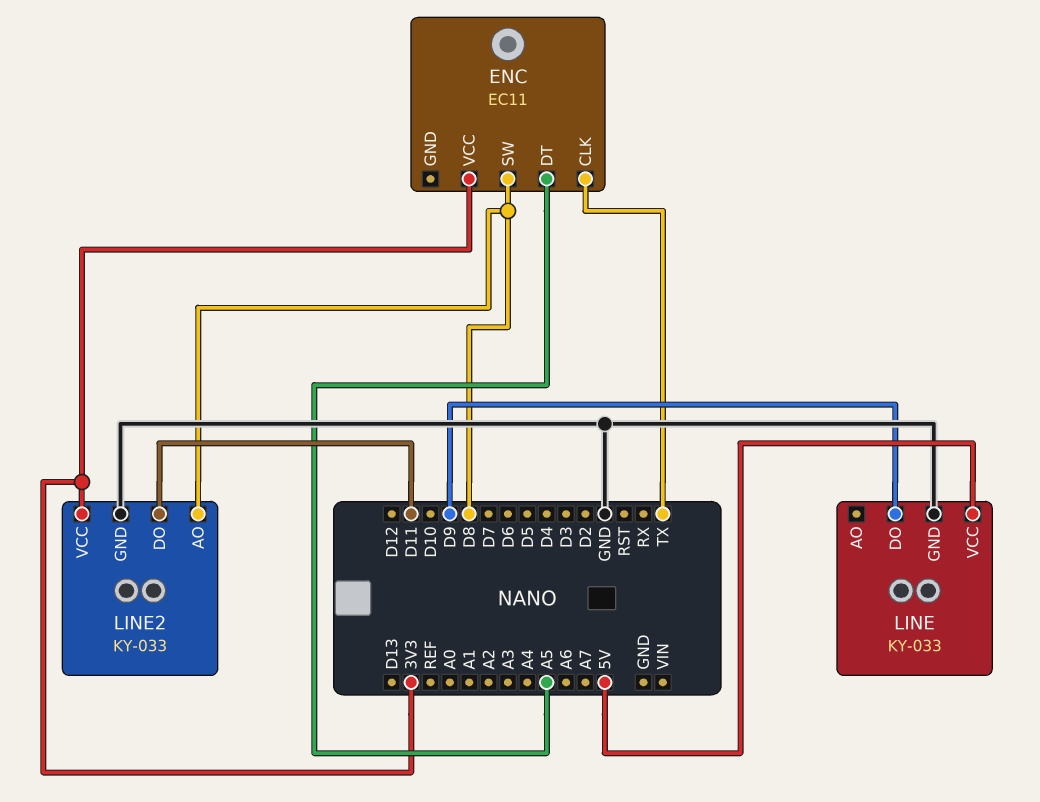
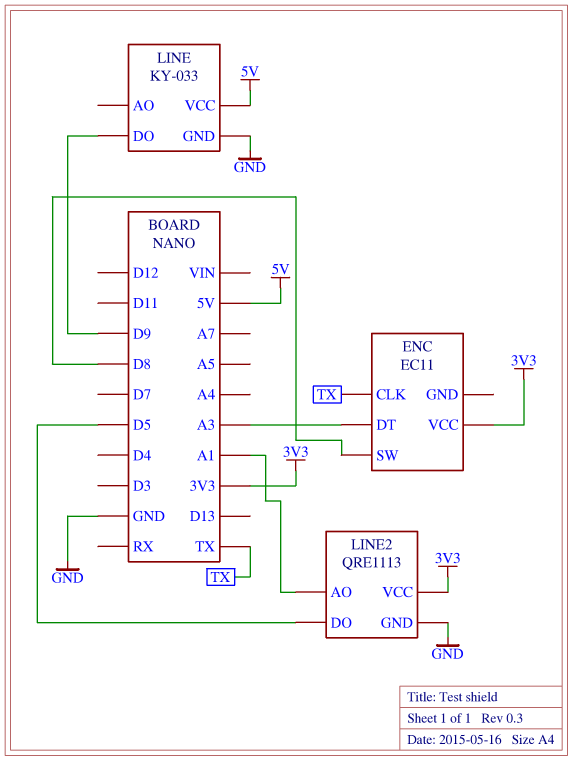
ENC pin DT: A5 -> A3
LINE2: KY-033 -> QRE1113
LINE2 pin AO: D8 -> A1
LINE2 pin DO: D11 -> D5

